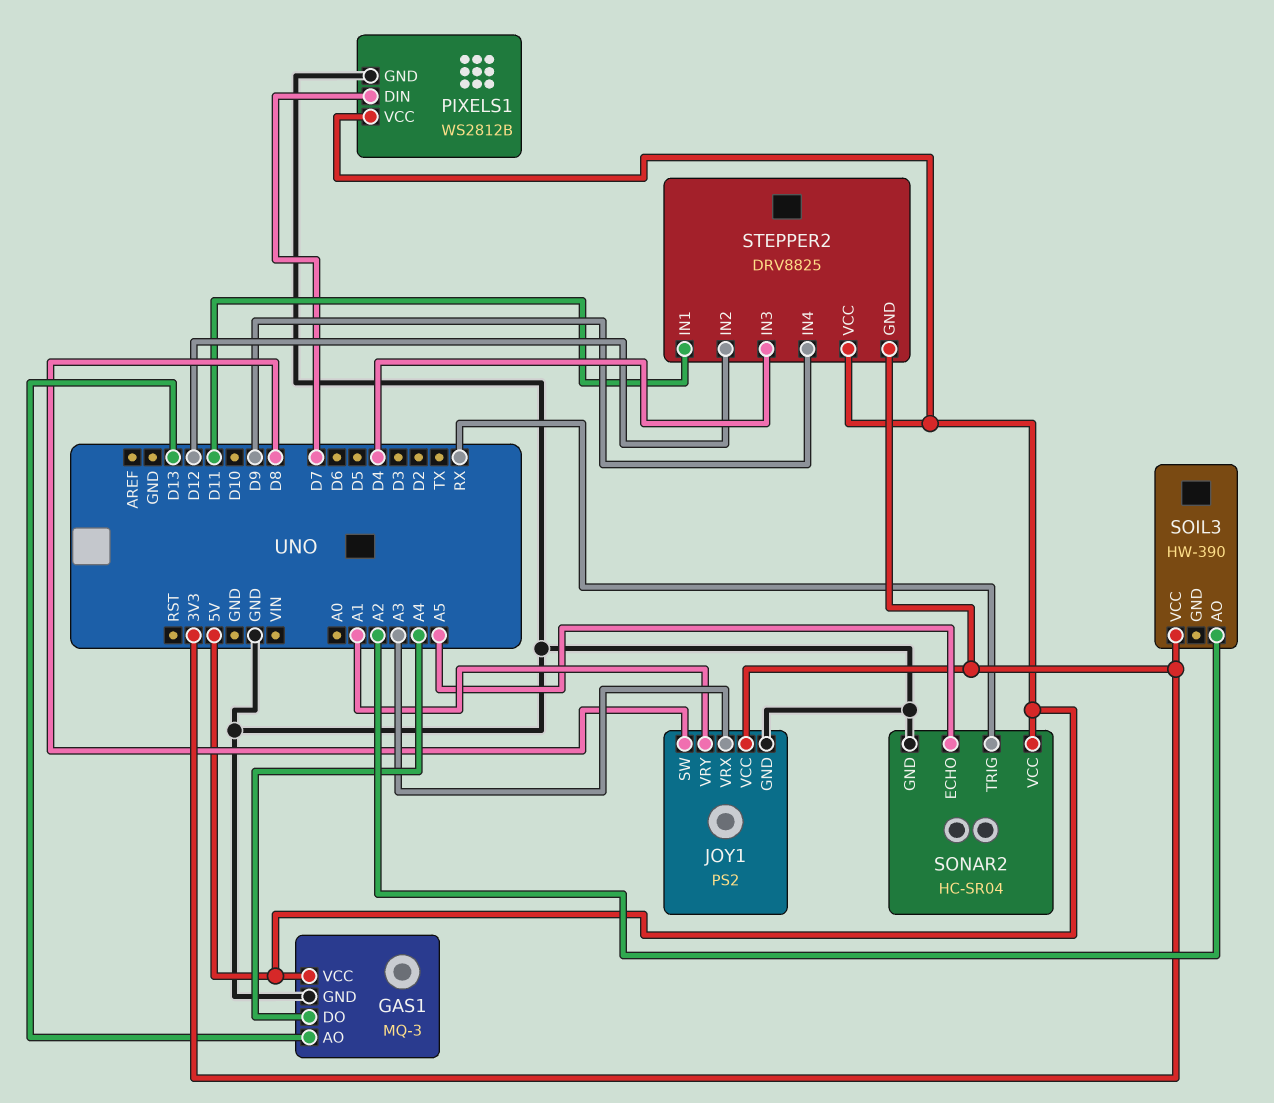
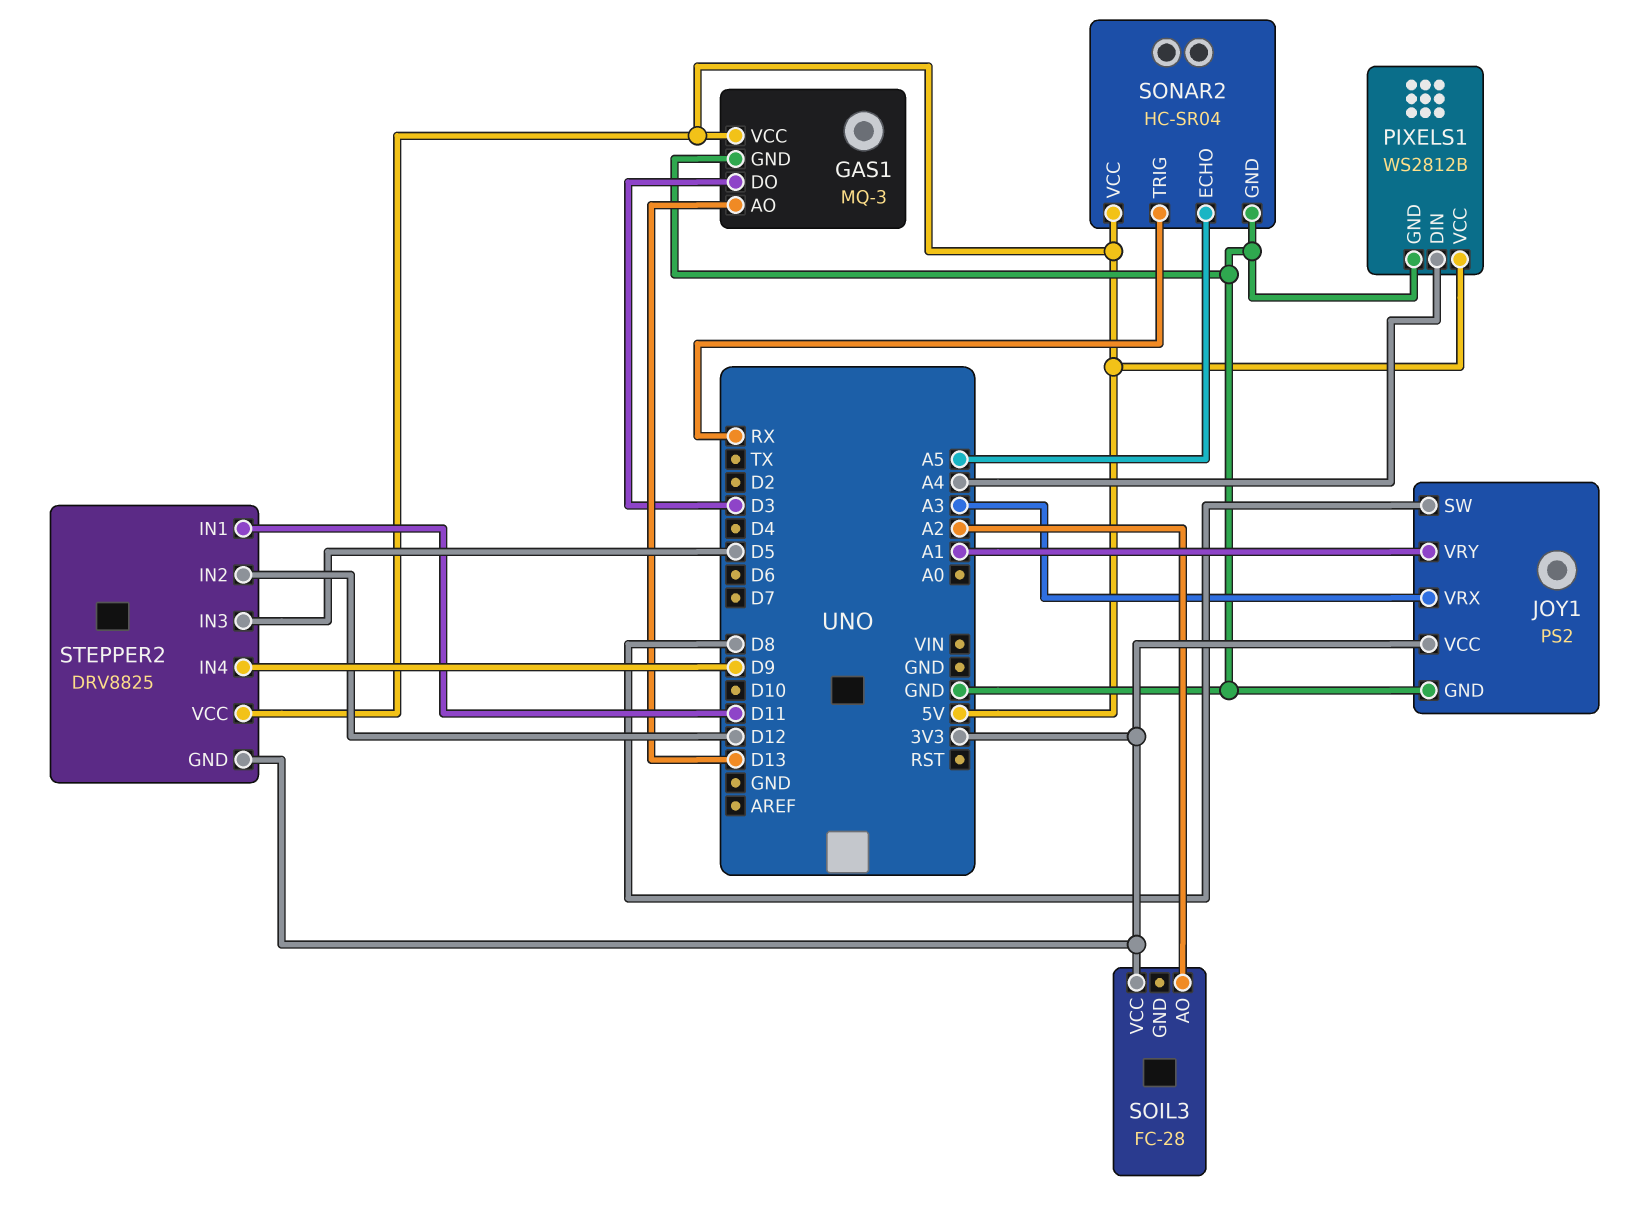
GAS1 pin DO: A4 -> D3
PIXELS1 pin DIN: D7 -> A4
SOIL3: HW-390 -> FC-28
STEPPER2 pin IN3: D4 -> D5

